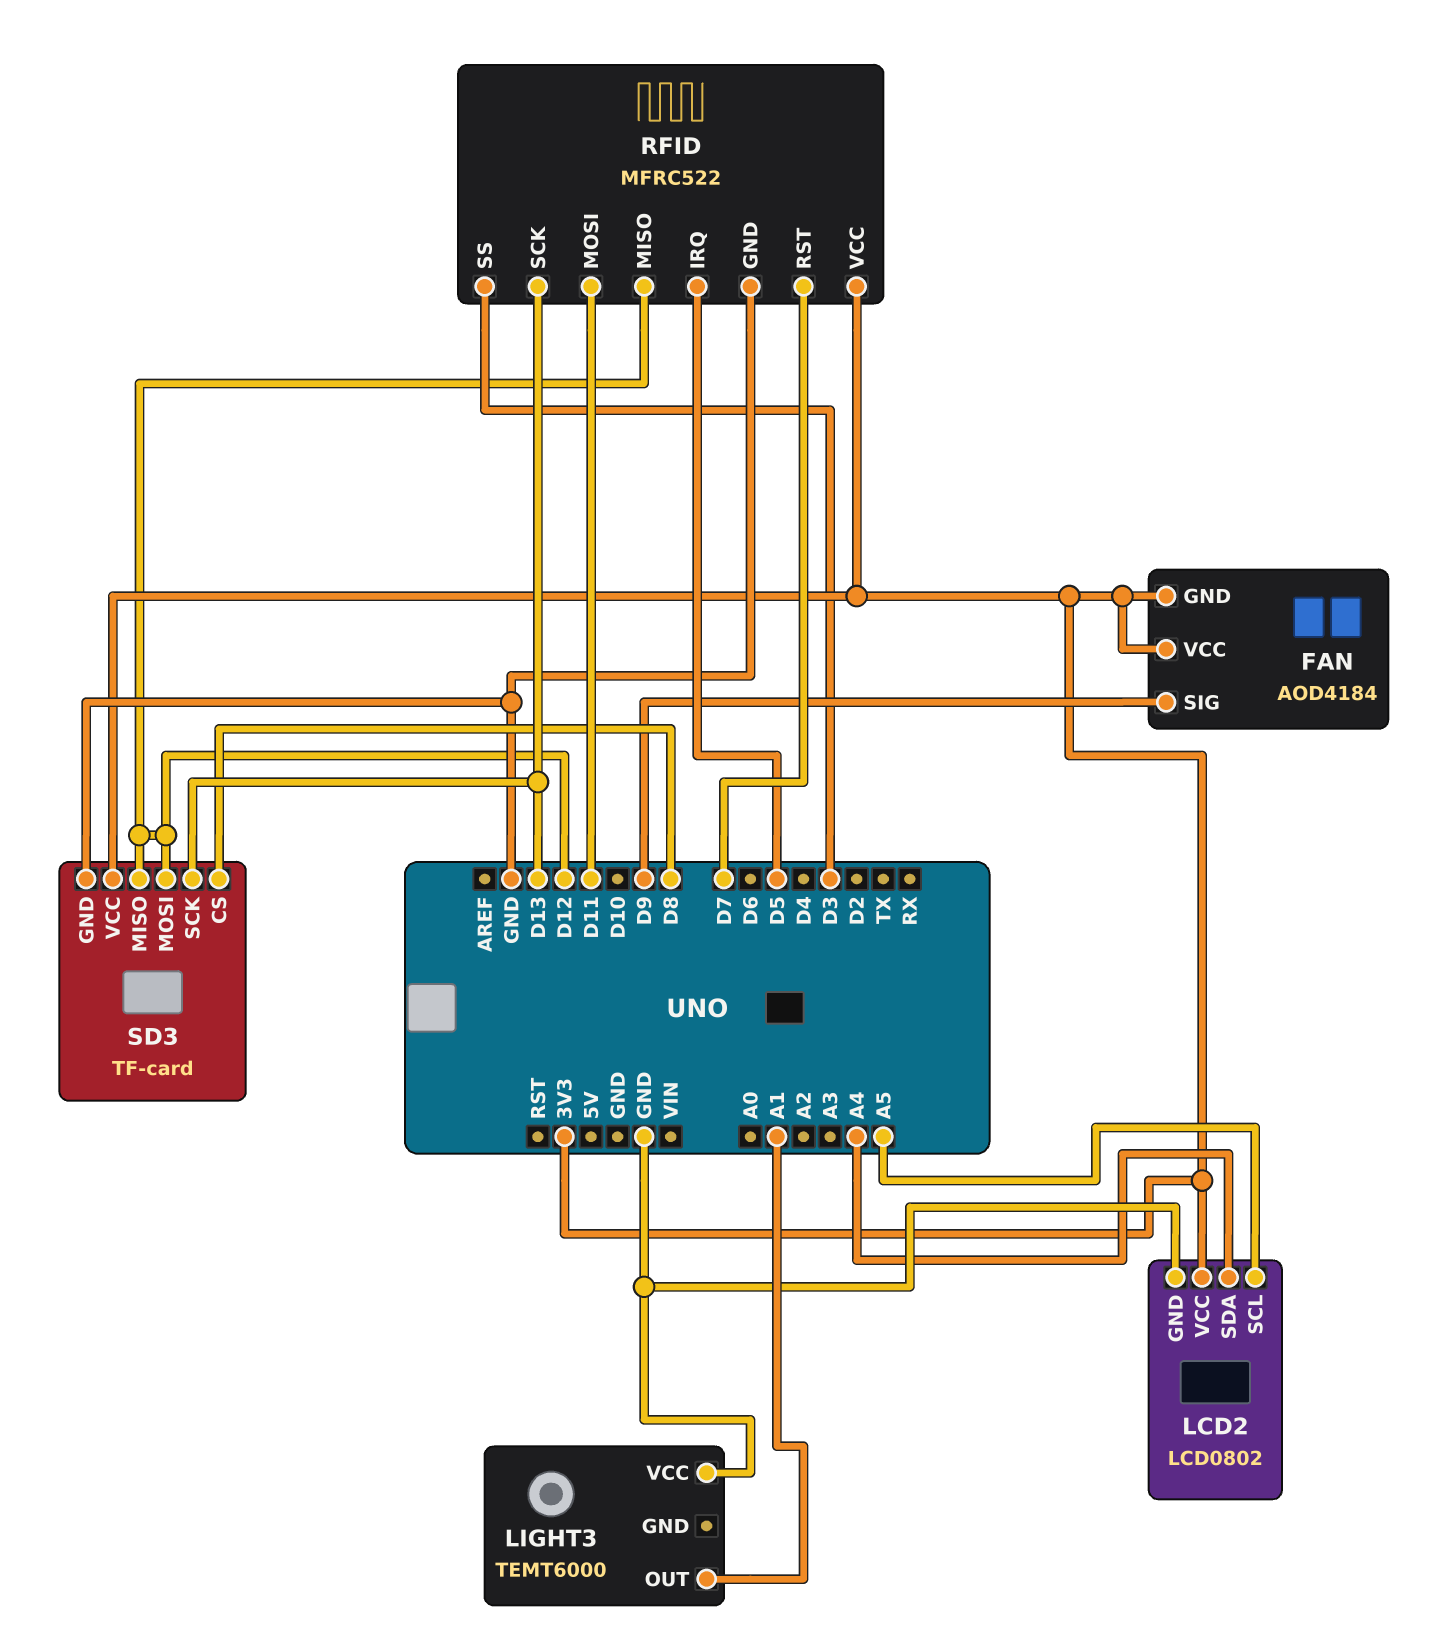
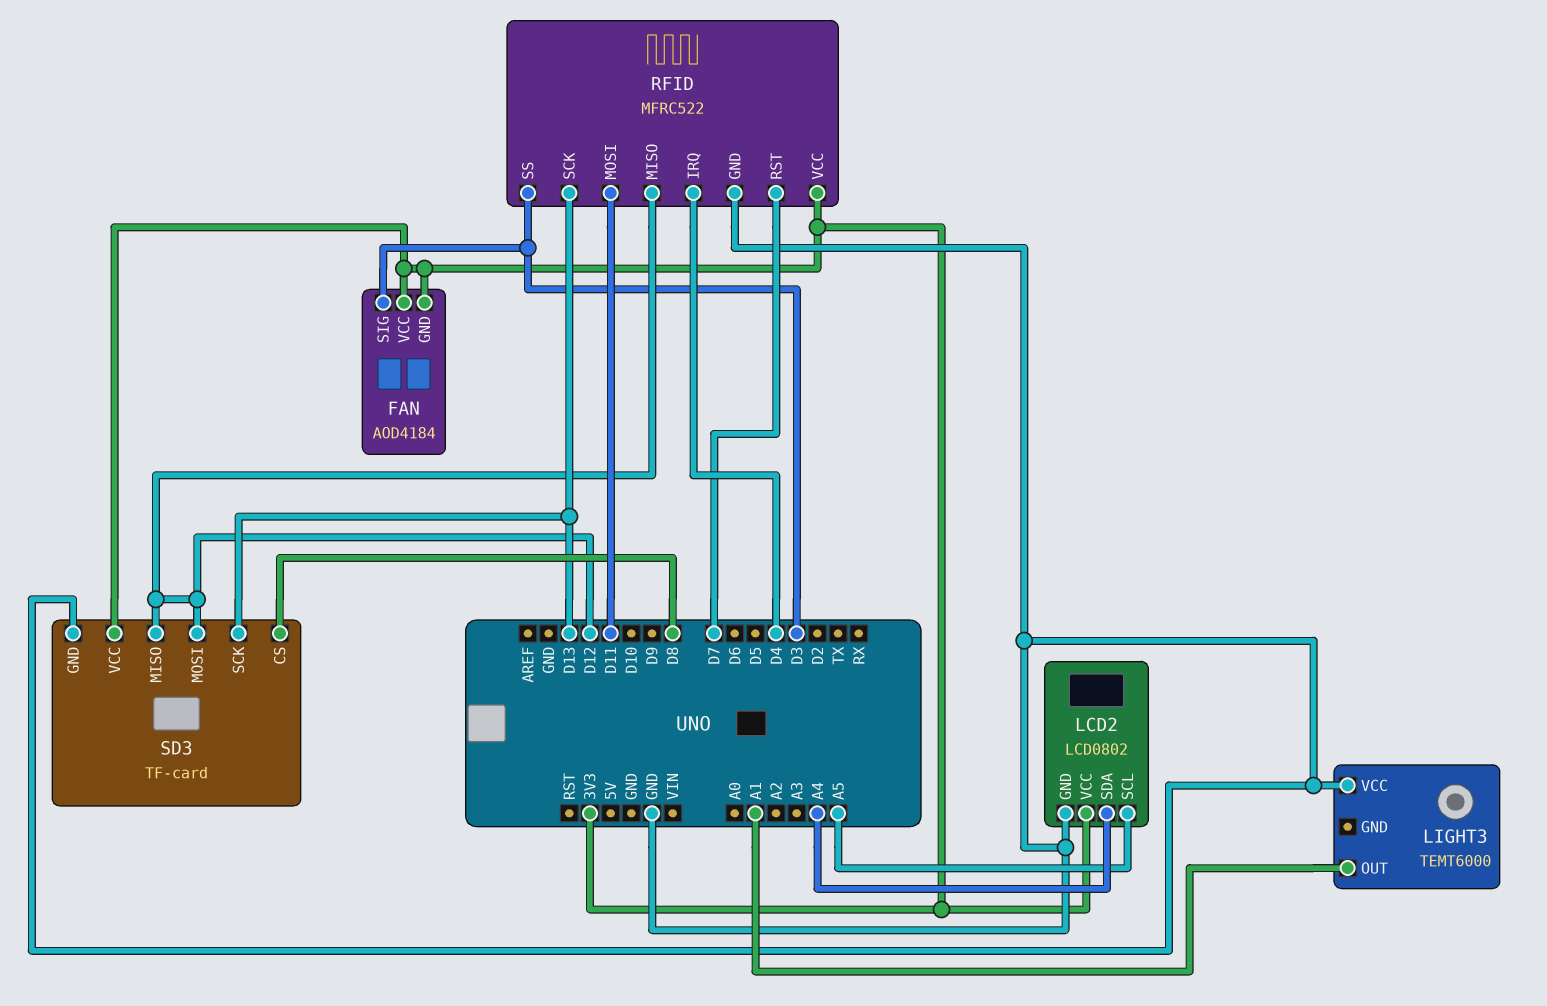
FAN pin SIG: D9 -> D3
RFID pin IRQ: D5 -> D4

